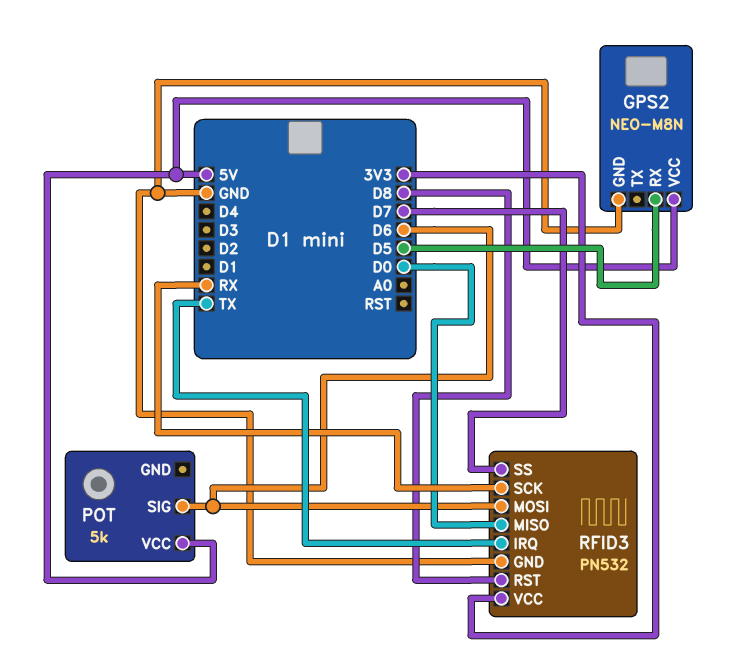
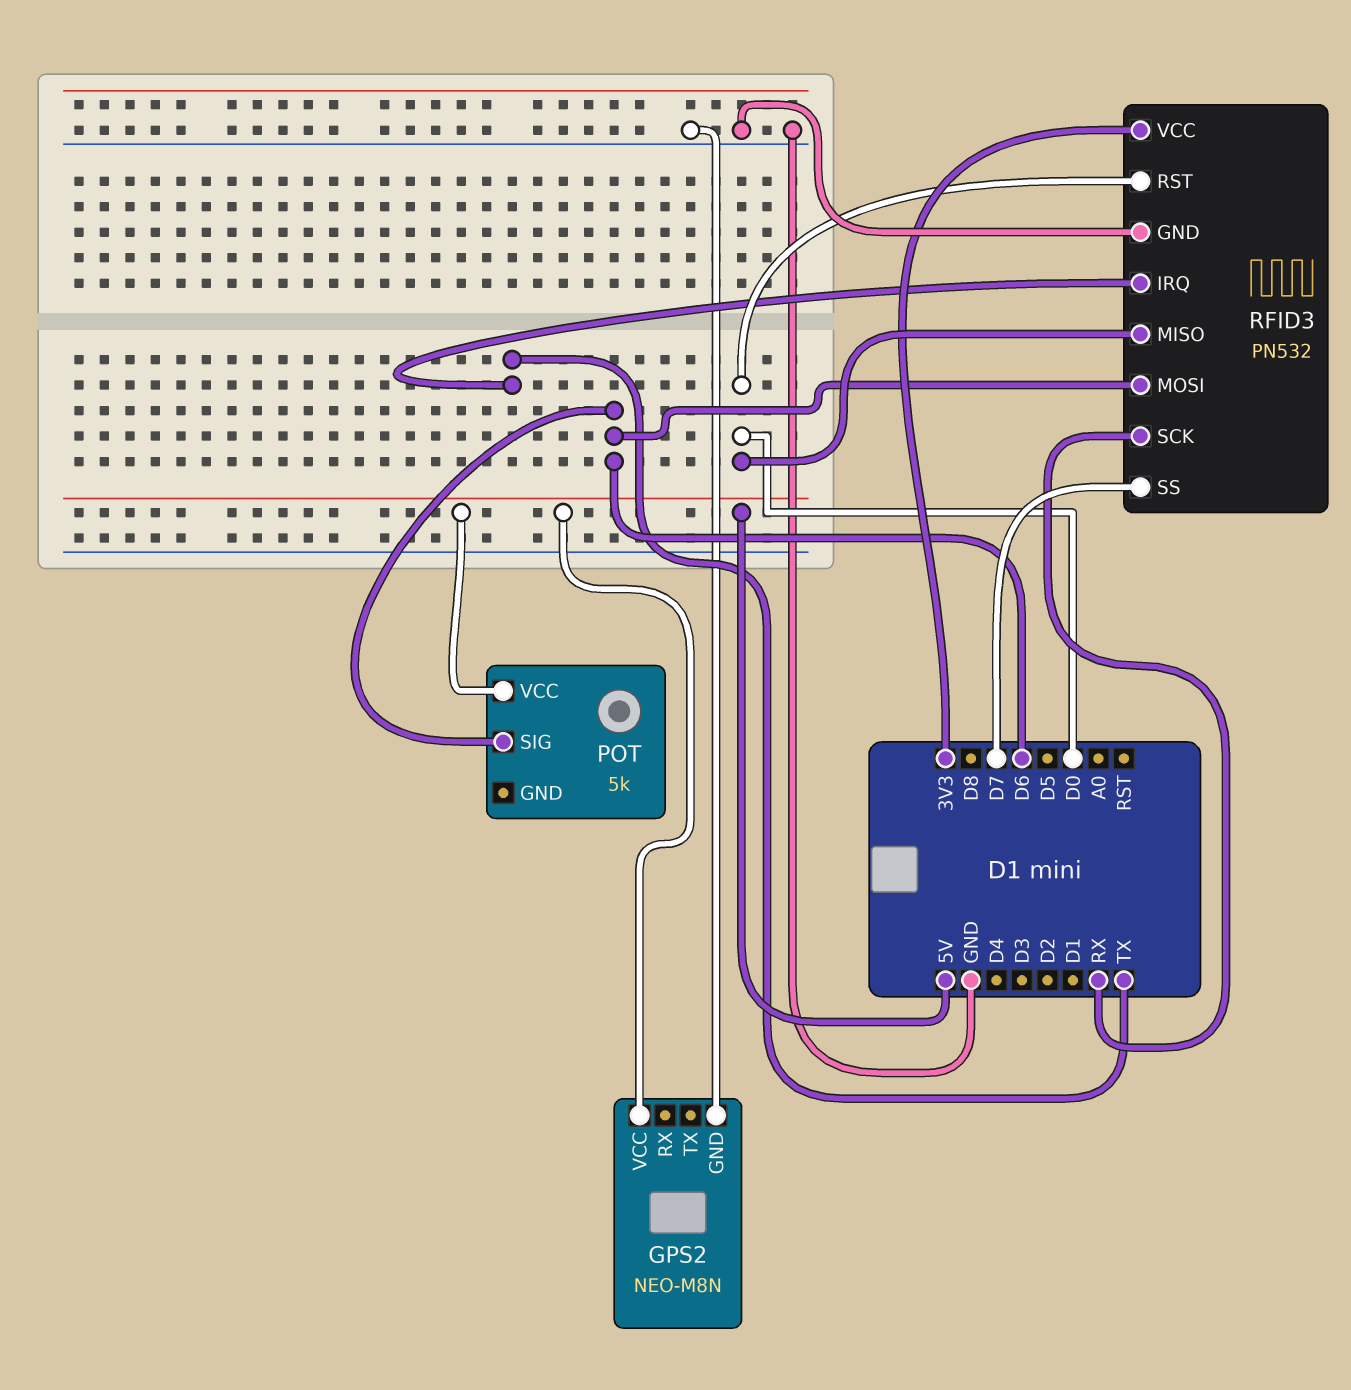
GPS2 pin RX: D5 -> none
RFID3 pin RST: D8 -> D0

